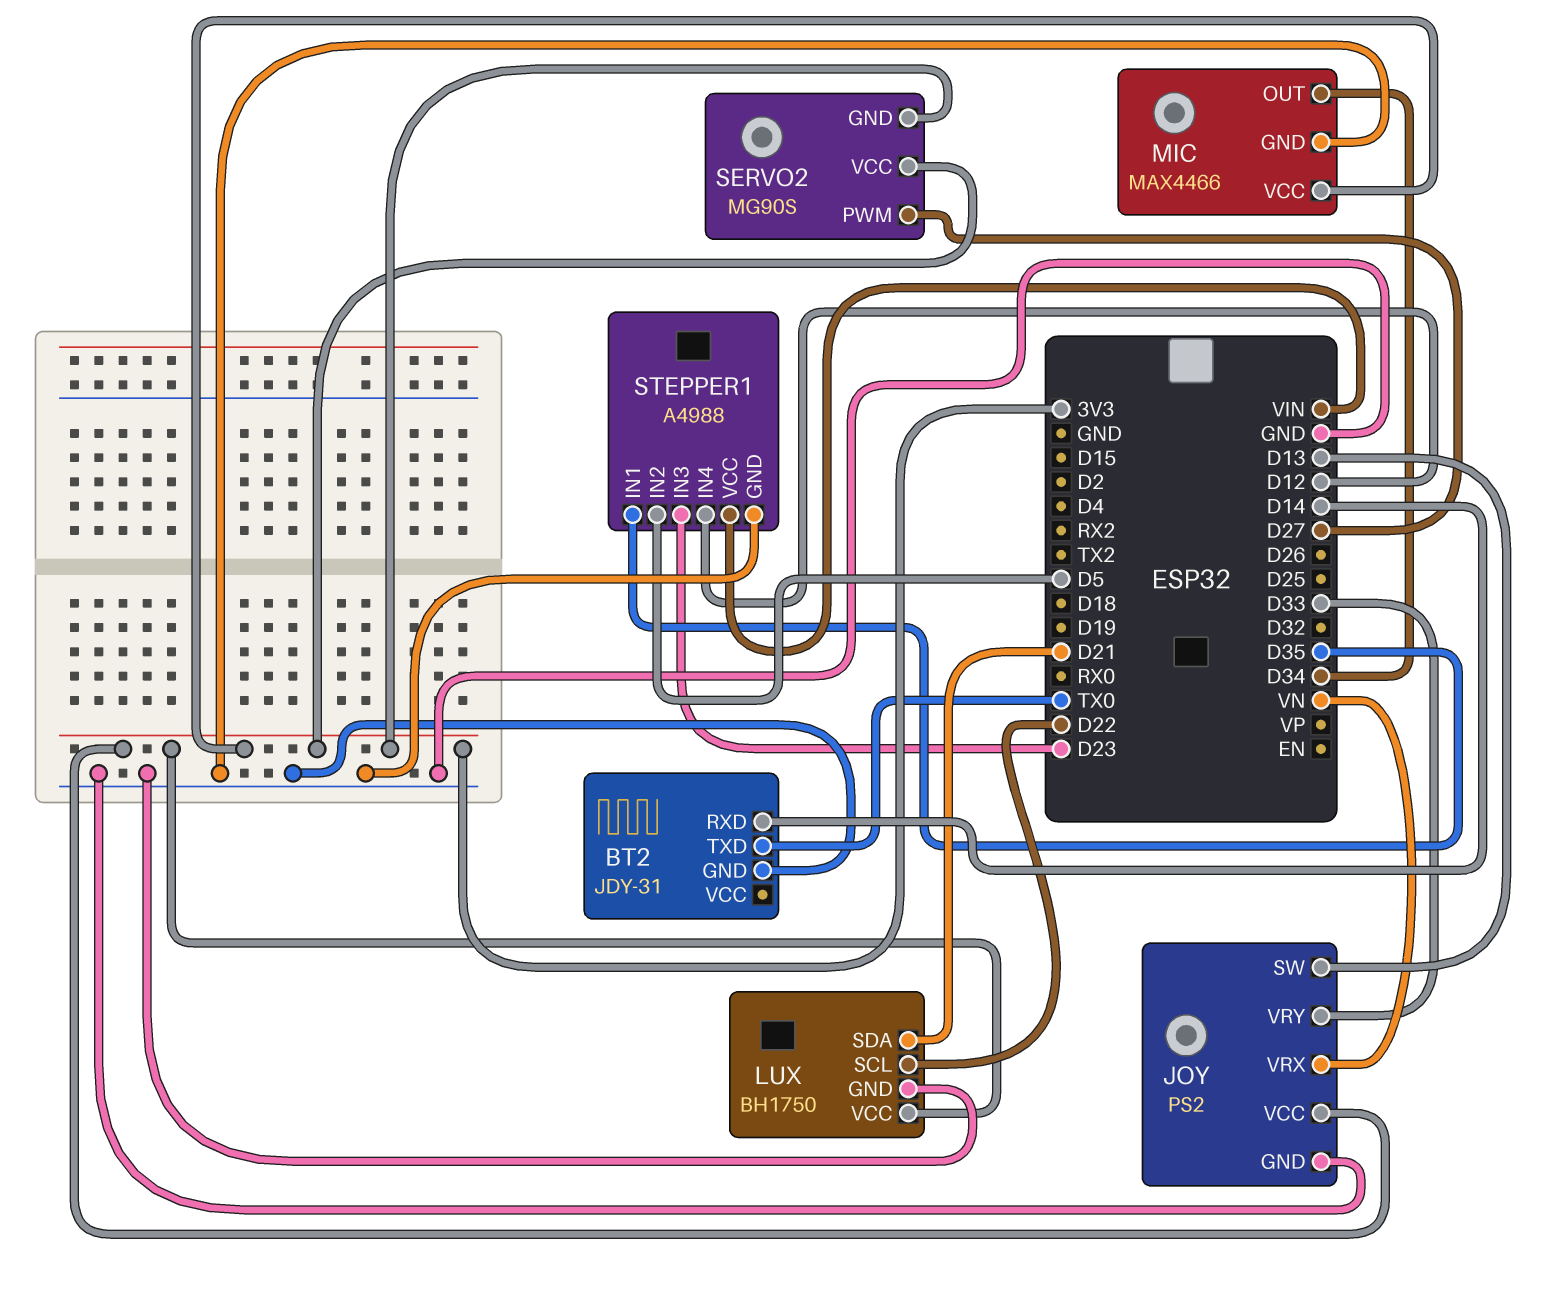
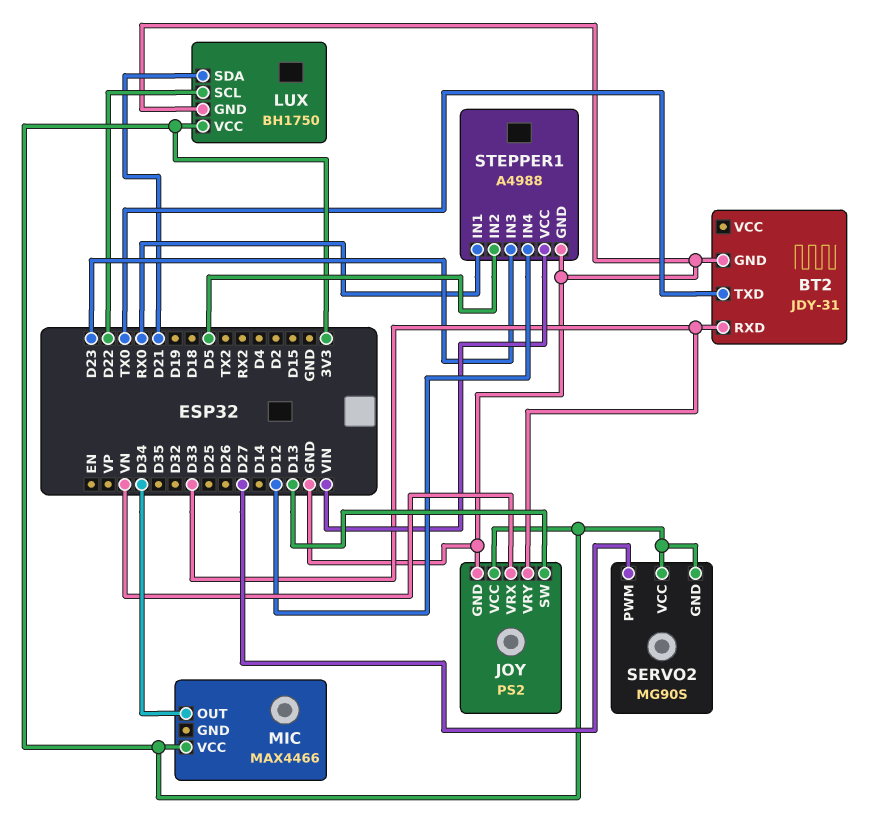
BT2 pin RXD: D14 -> D33
MIC pin GND: GND -> none
STEPPER1 pin IN1: D35 -> RX0

